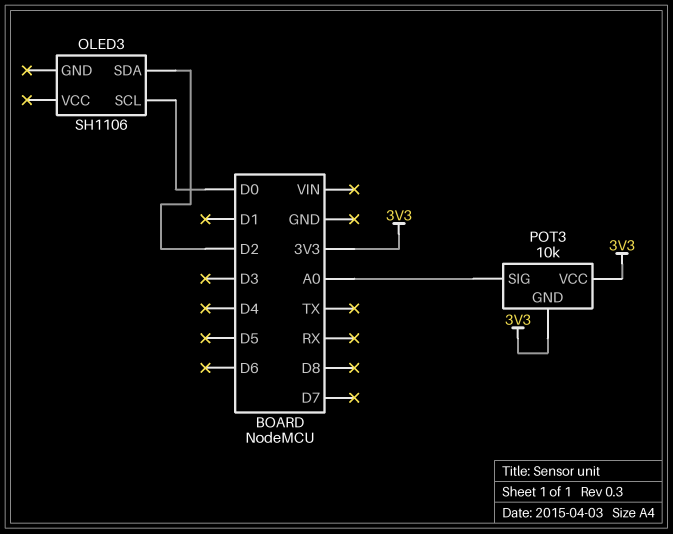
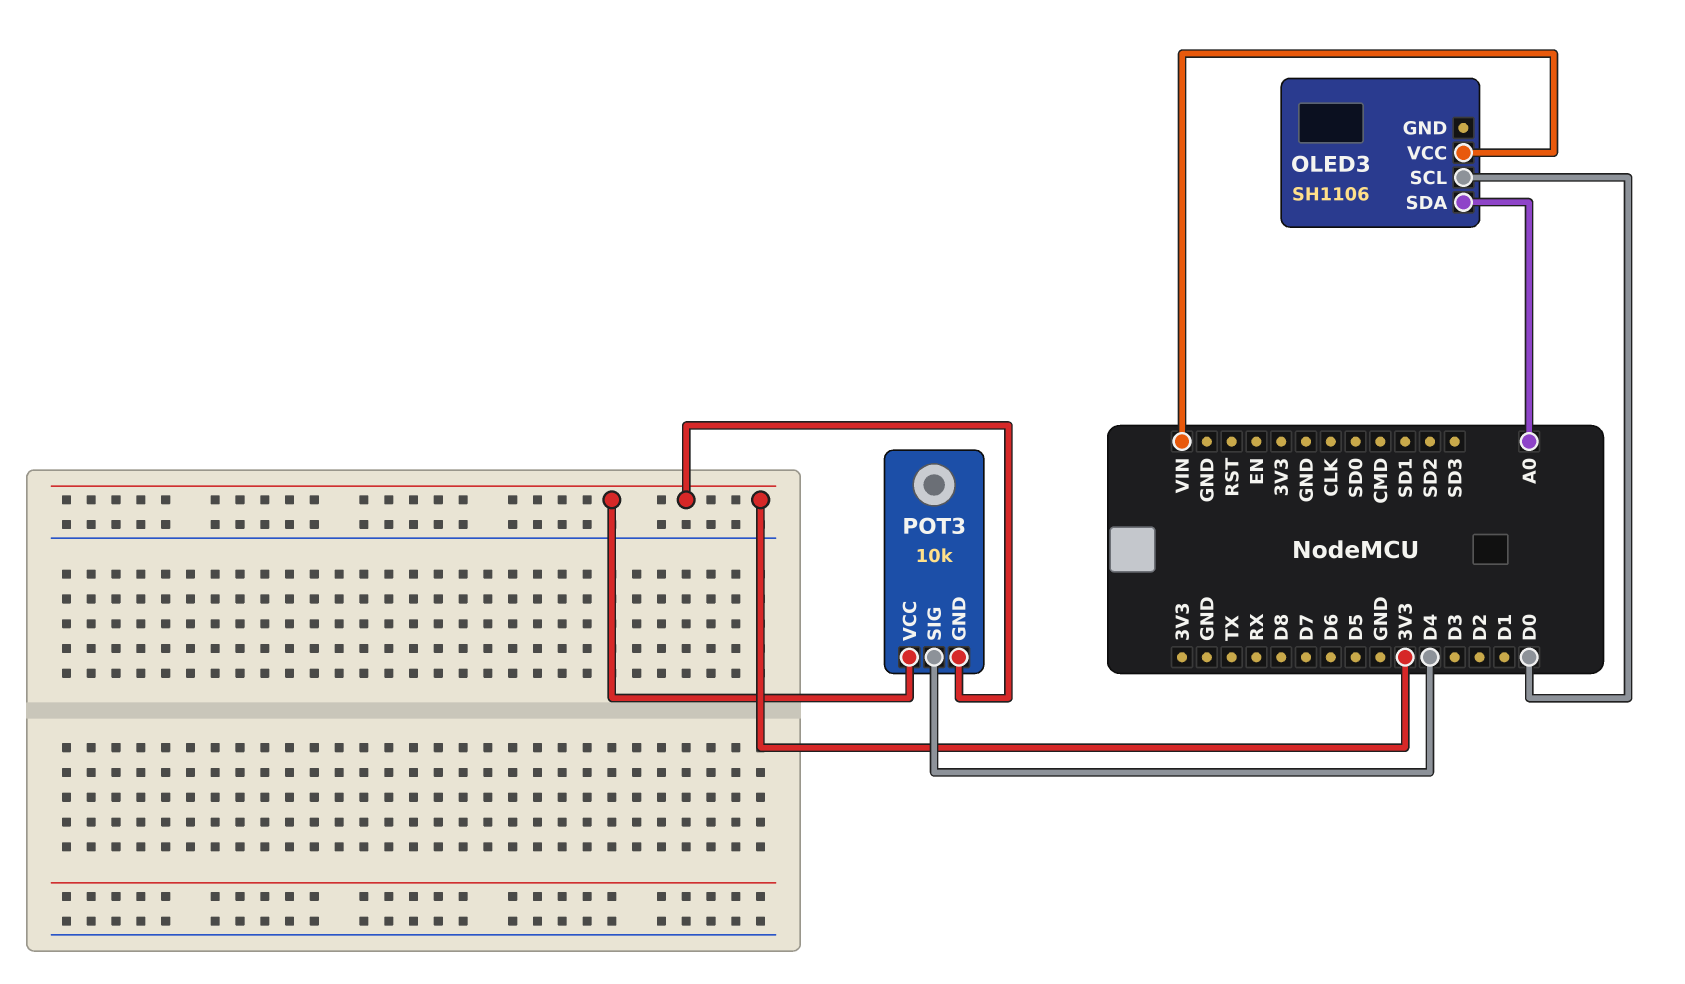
OLED3 pin SDA: D2 -> A0
OLED3 pin VCC: none -> VIN
POT3 pin SIG: A0 -> D4

